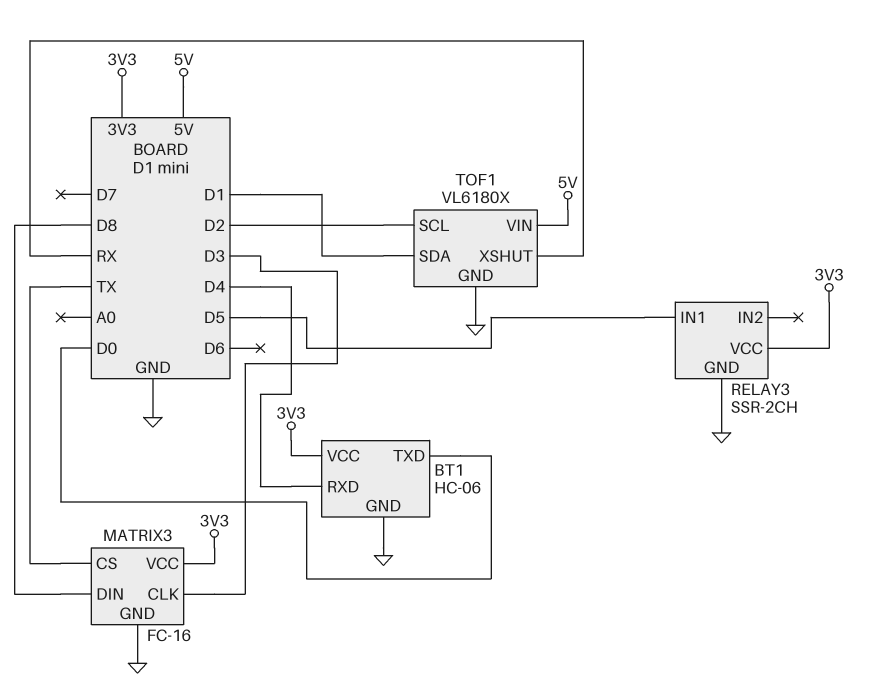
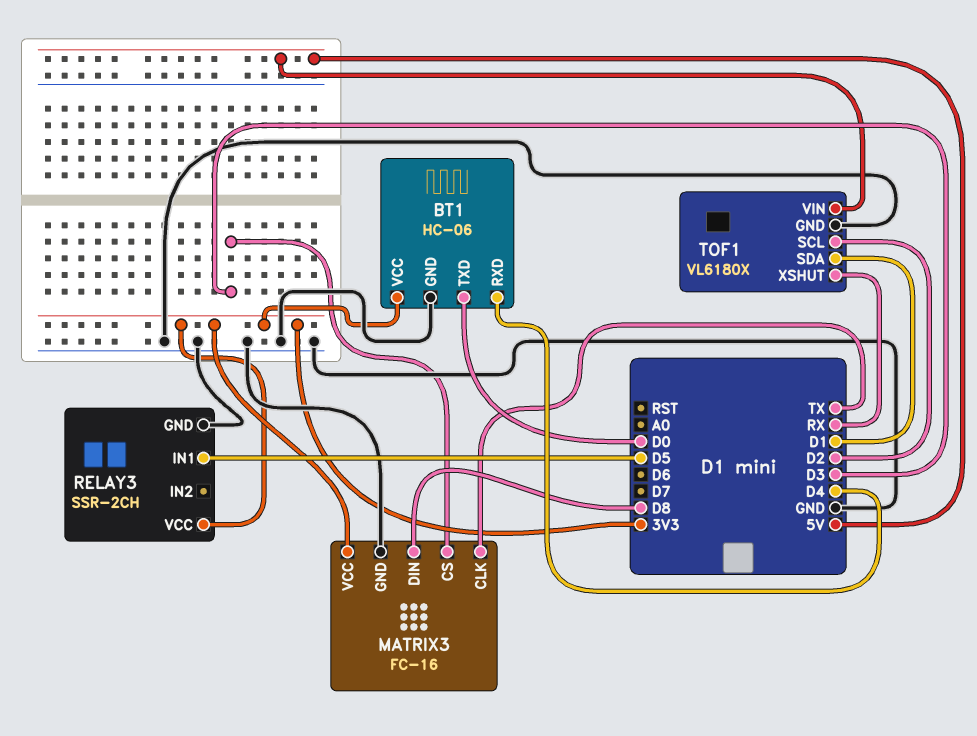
MATRIX3 pin CLK: D3 -> TX
MATRIX3 pin CS: TX -> D3

